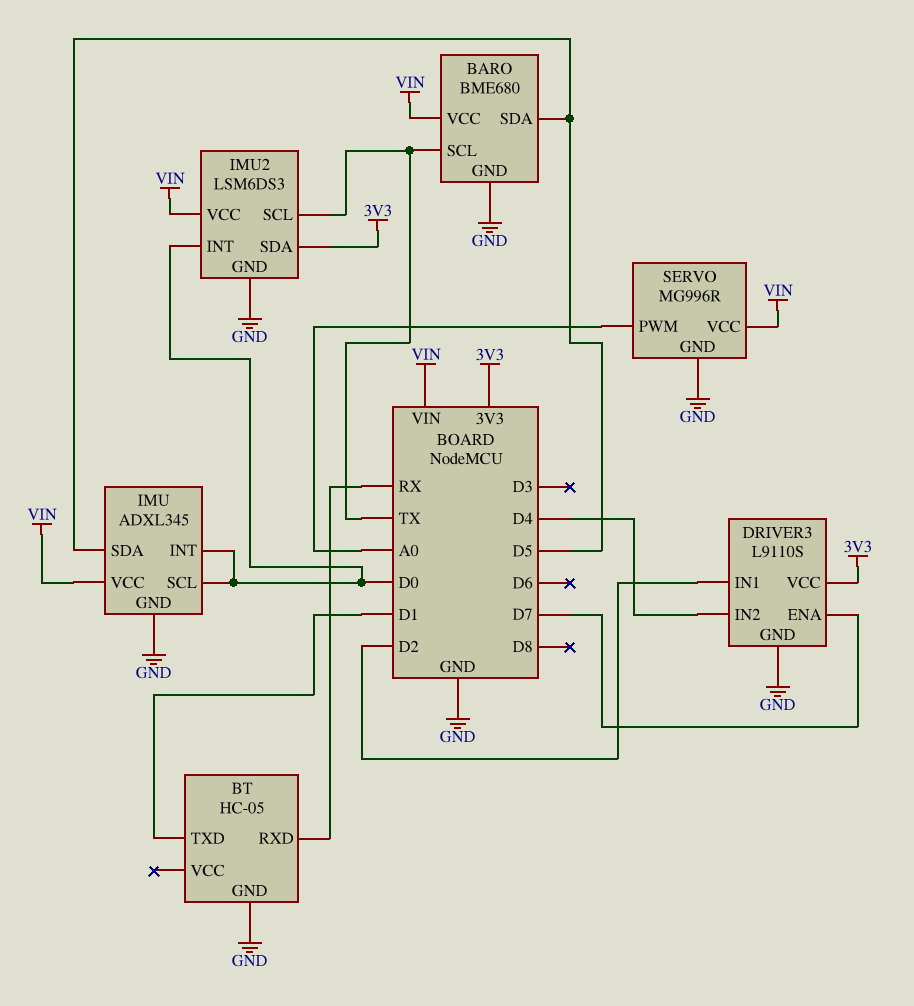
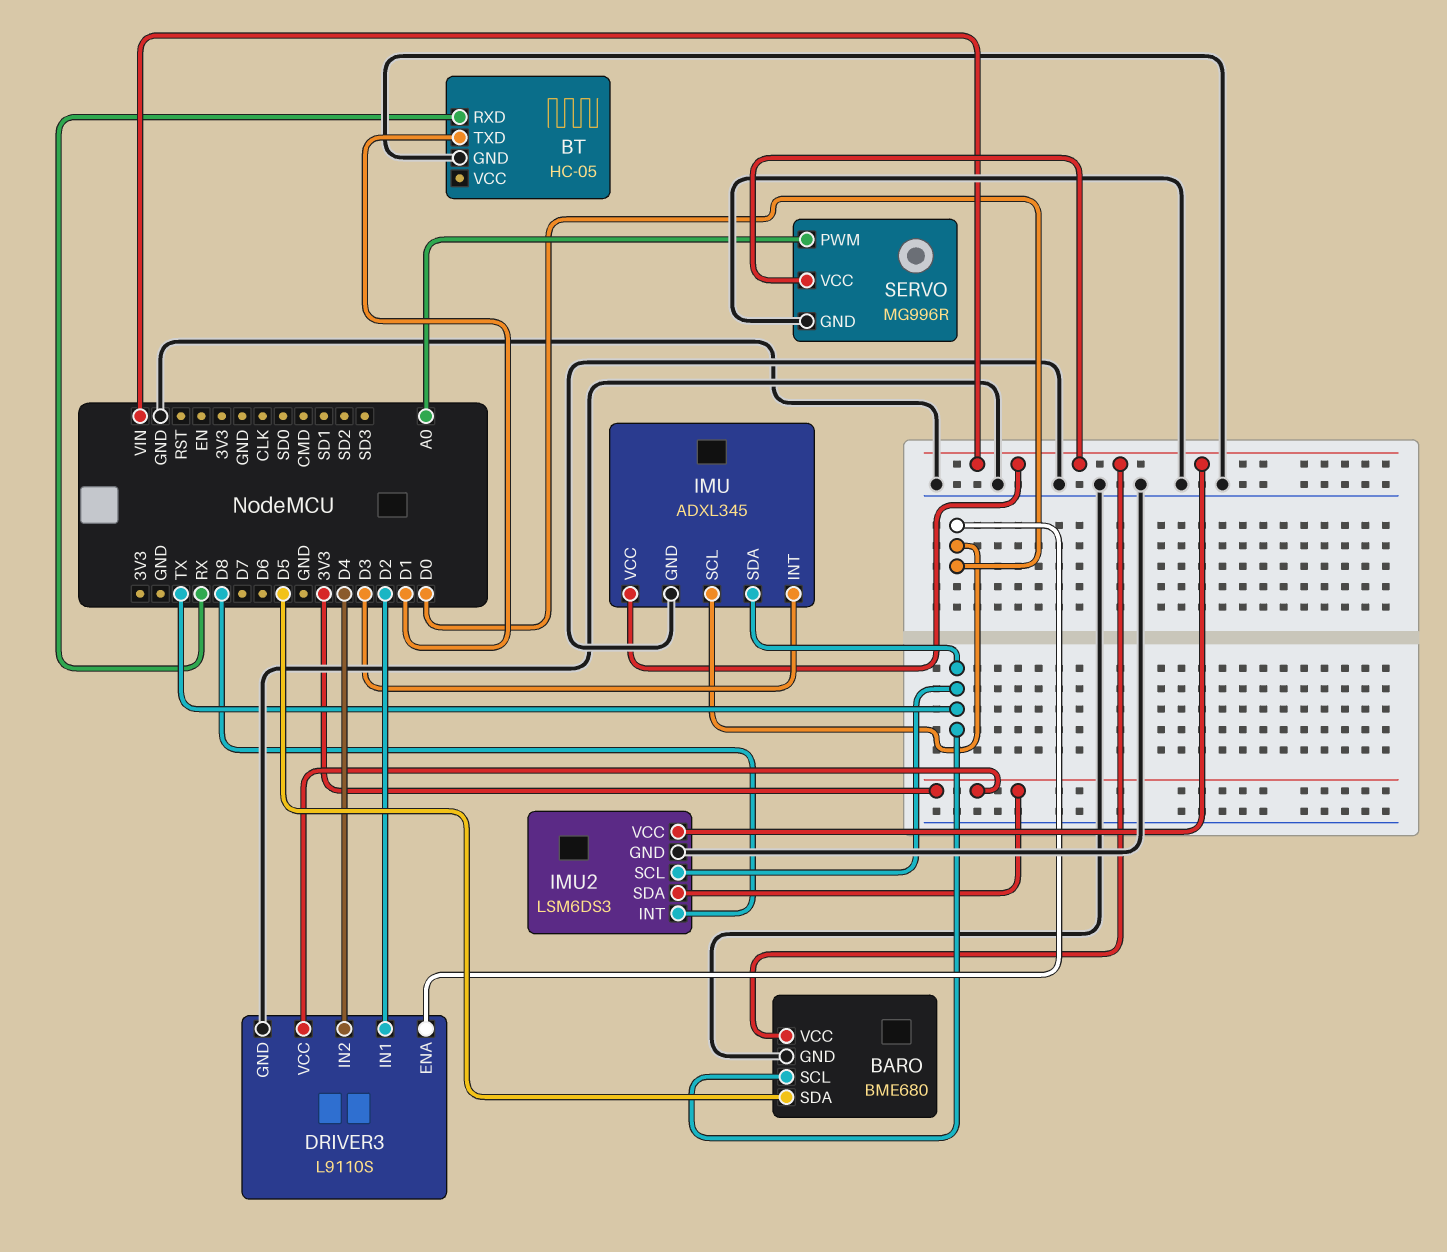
DRIVER3 pin ENA: D7 -> D0
IMU pin INT: D0 -> D3
IMU pin SDA: D5 -> TX
IMU2 pin INT: D0 -> D8

